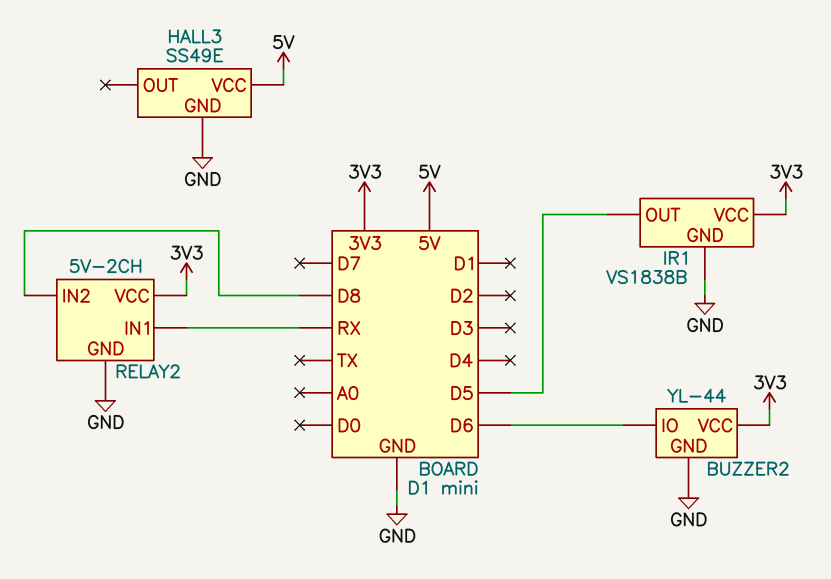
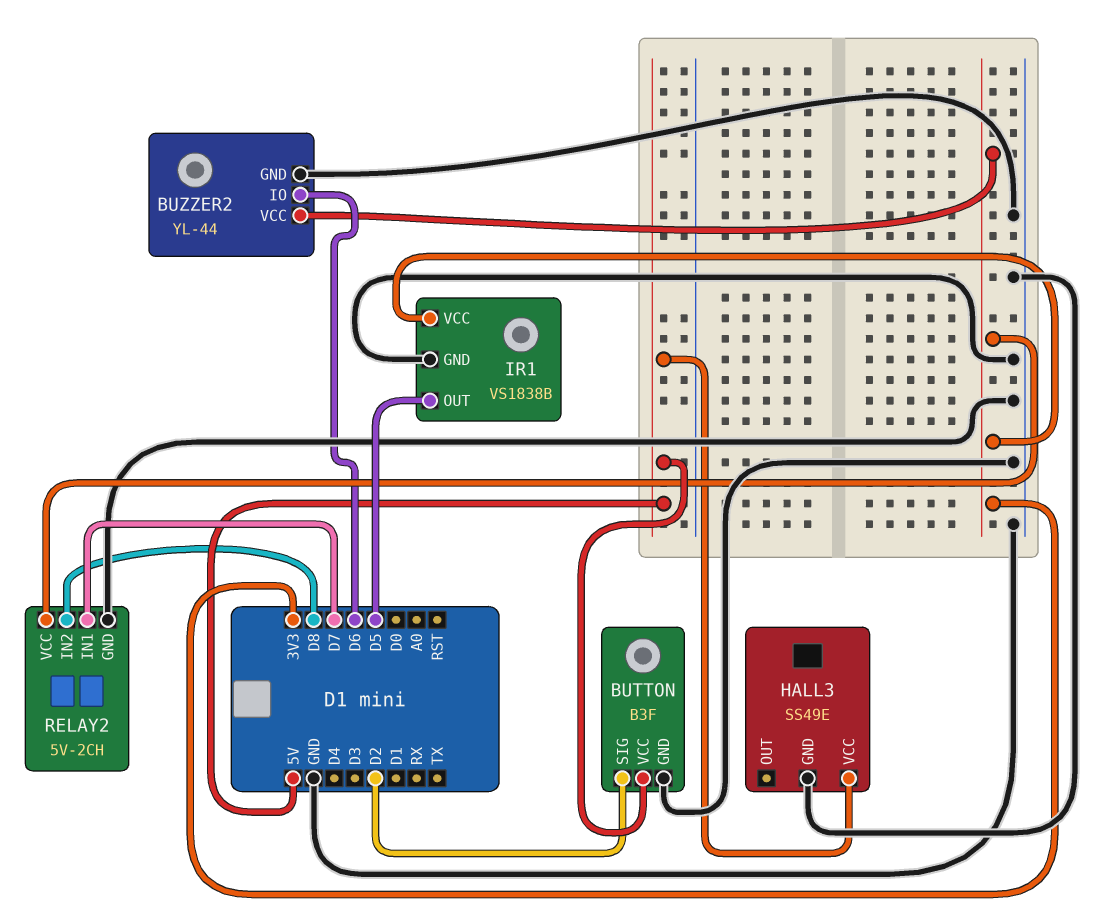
BUTTON: none -> B3F
BUTTON pin GND: none -> GND
BUTTON pin SIG: none -> D2
BUTTON pin VCC: none -> 5V
RELAY2 pin IN1: RX -> D7

